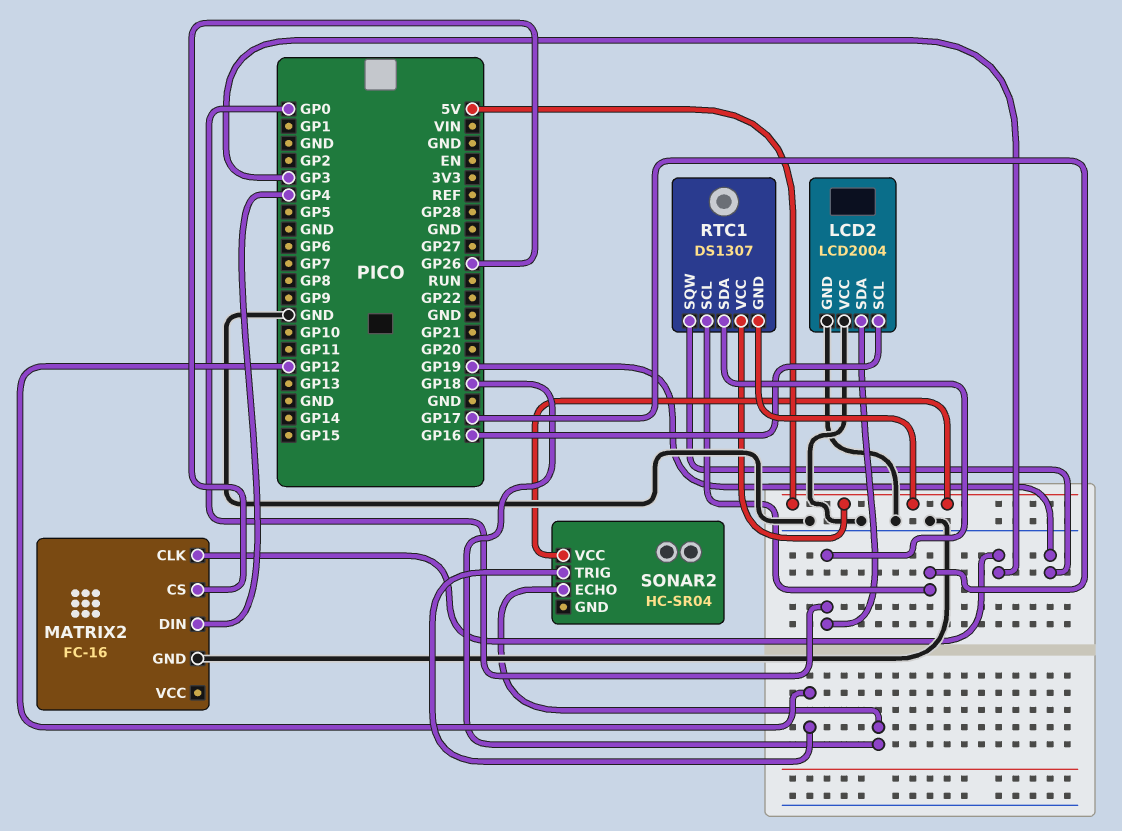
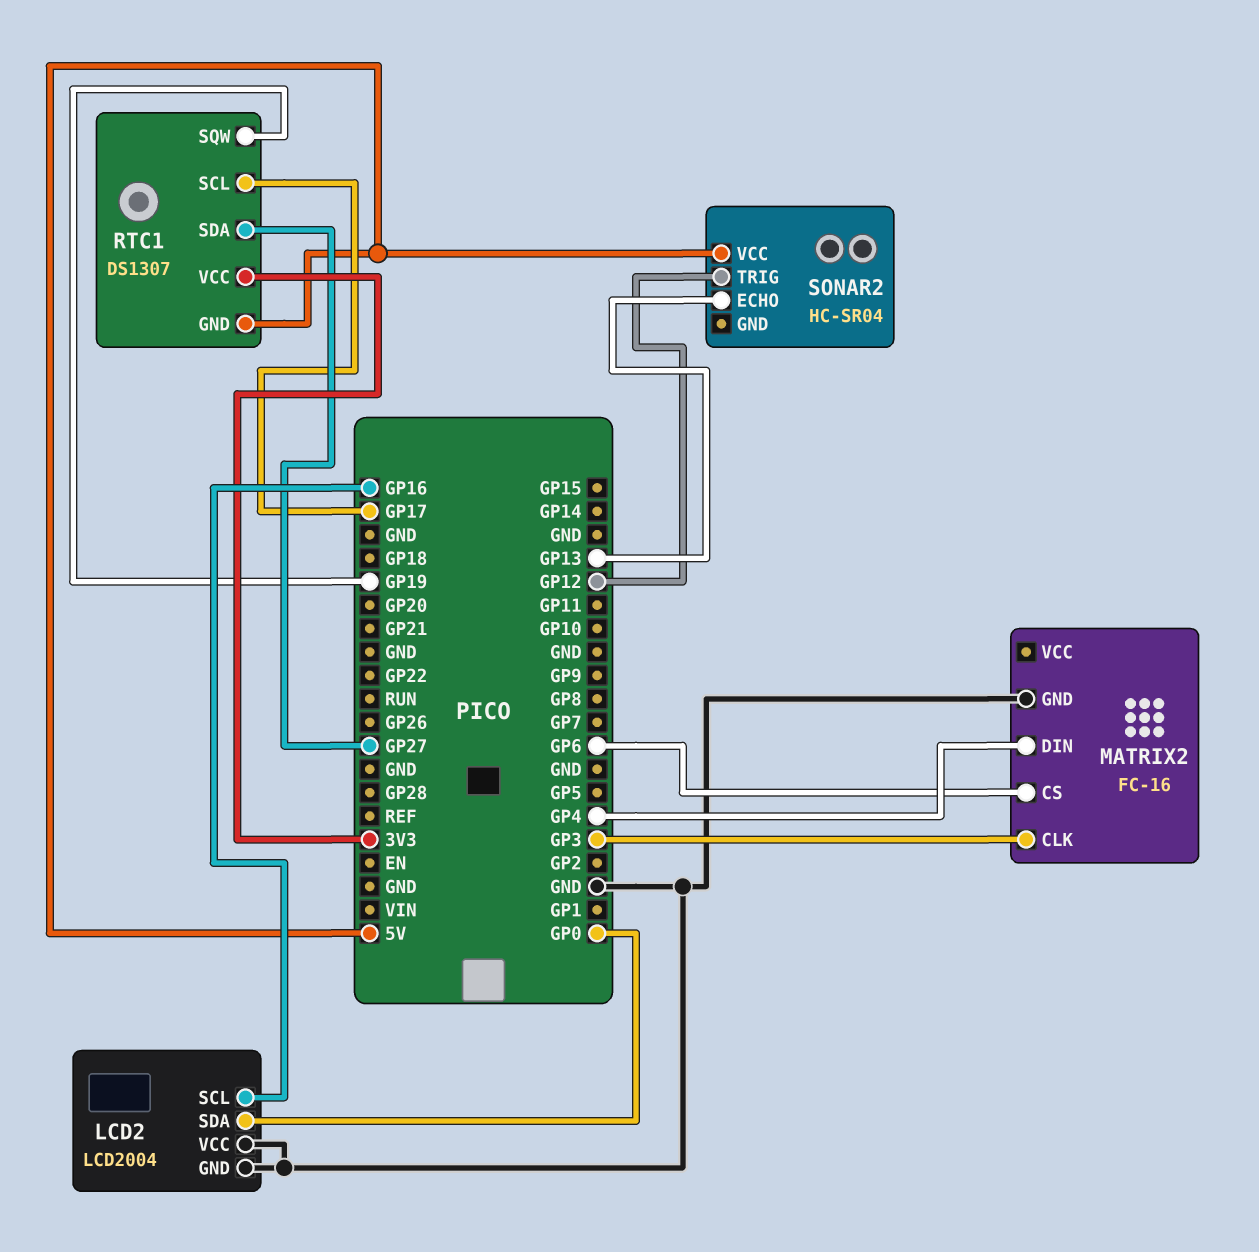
MATRIX2 pin CS: GP26 -> GP6
RTC1 pin SDA: GP0 -> GP27
RTC1 pin VCC: 5V -> 3V3
SONAR2 pin ECHO: GP18 -> GP13

